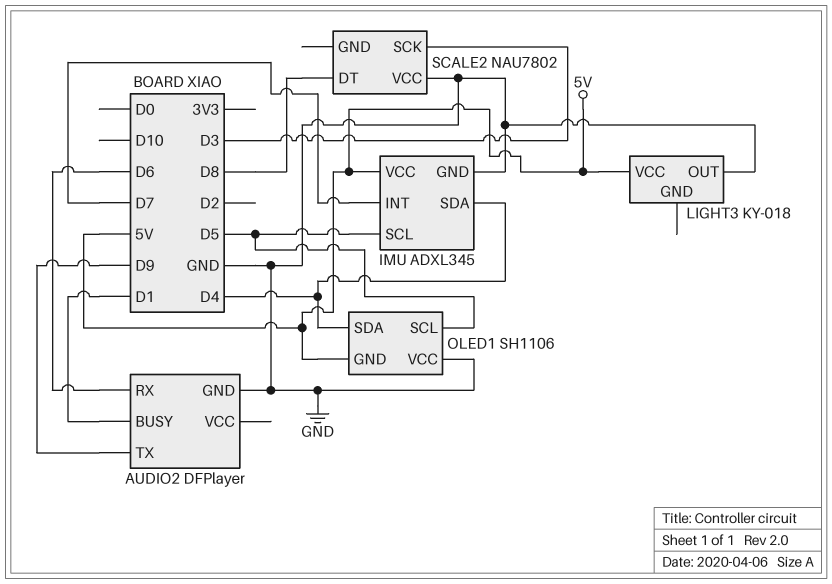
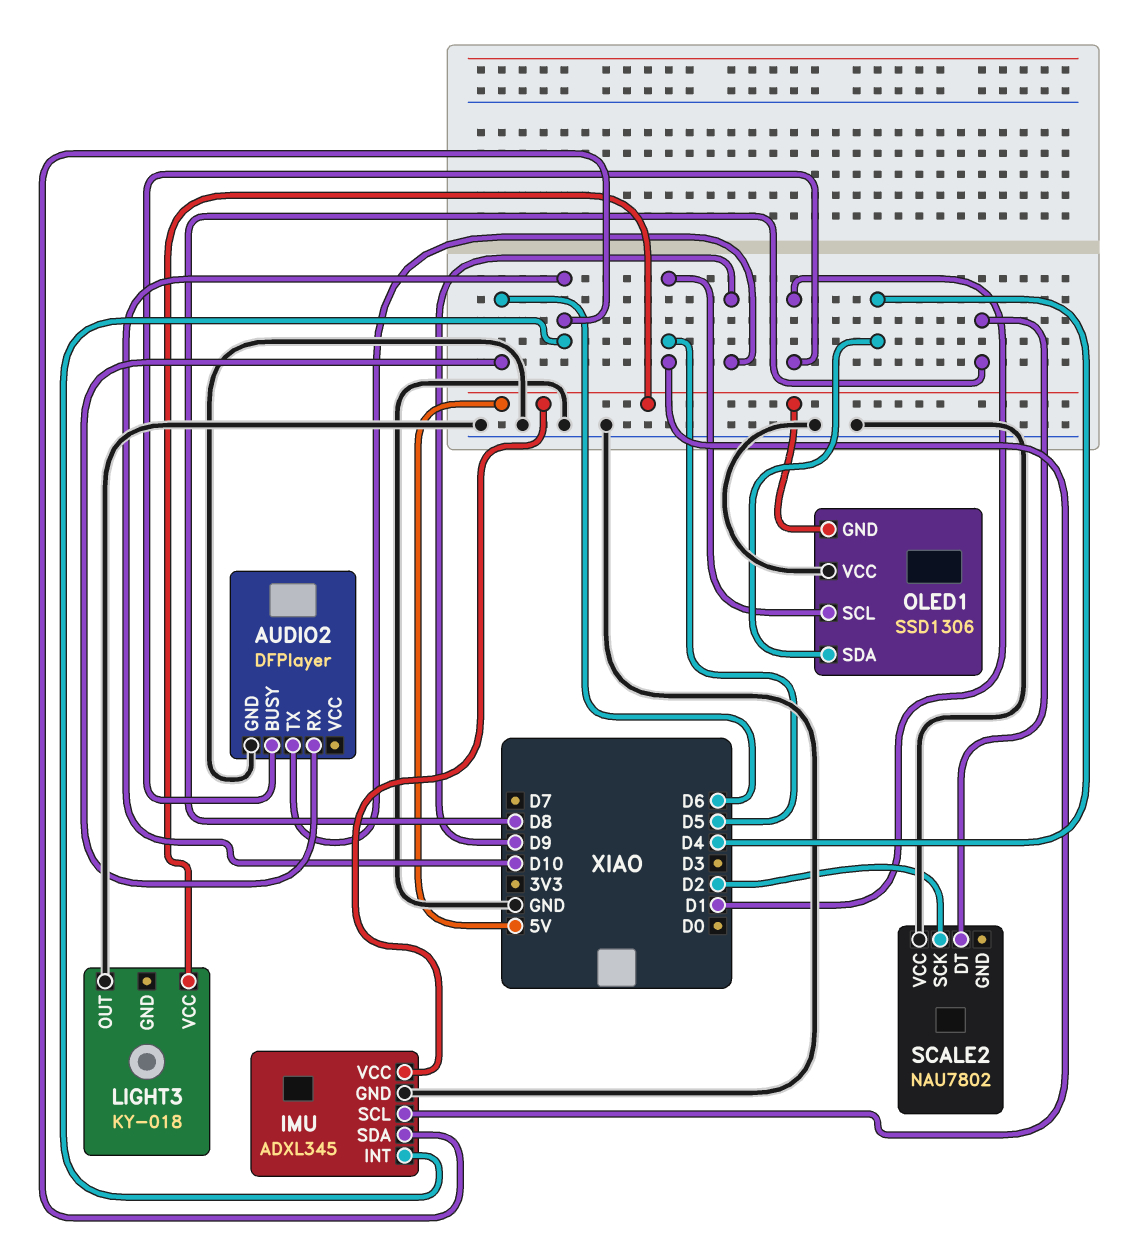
IMU pin INT: D7 -> D10
IMU pin SDA: D4 -> D10
OLED1: SH1106 -> SSD1306
SCALE2 pin SCK: D3 -> D2

